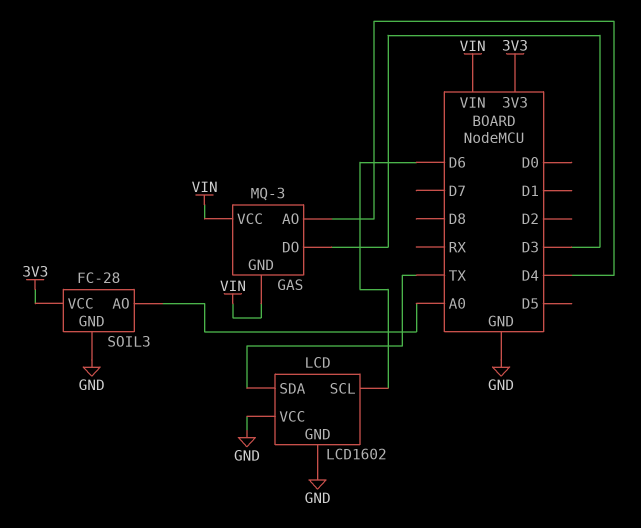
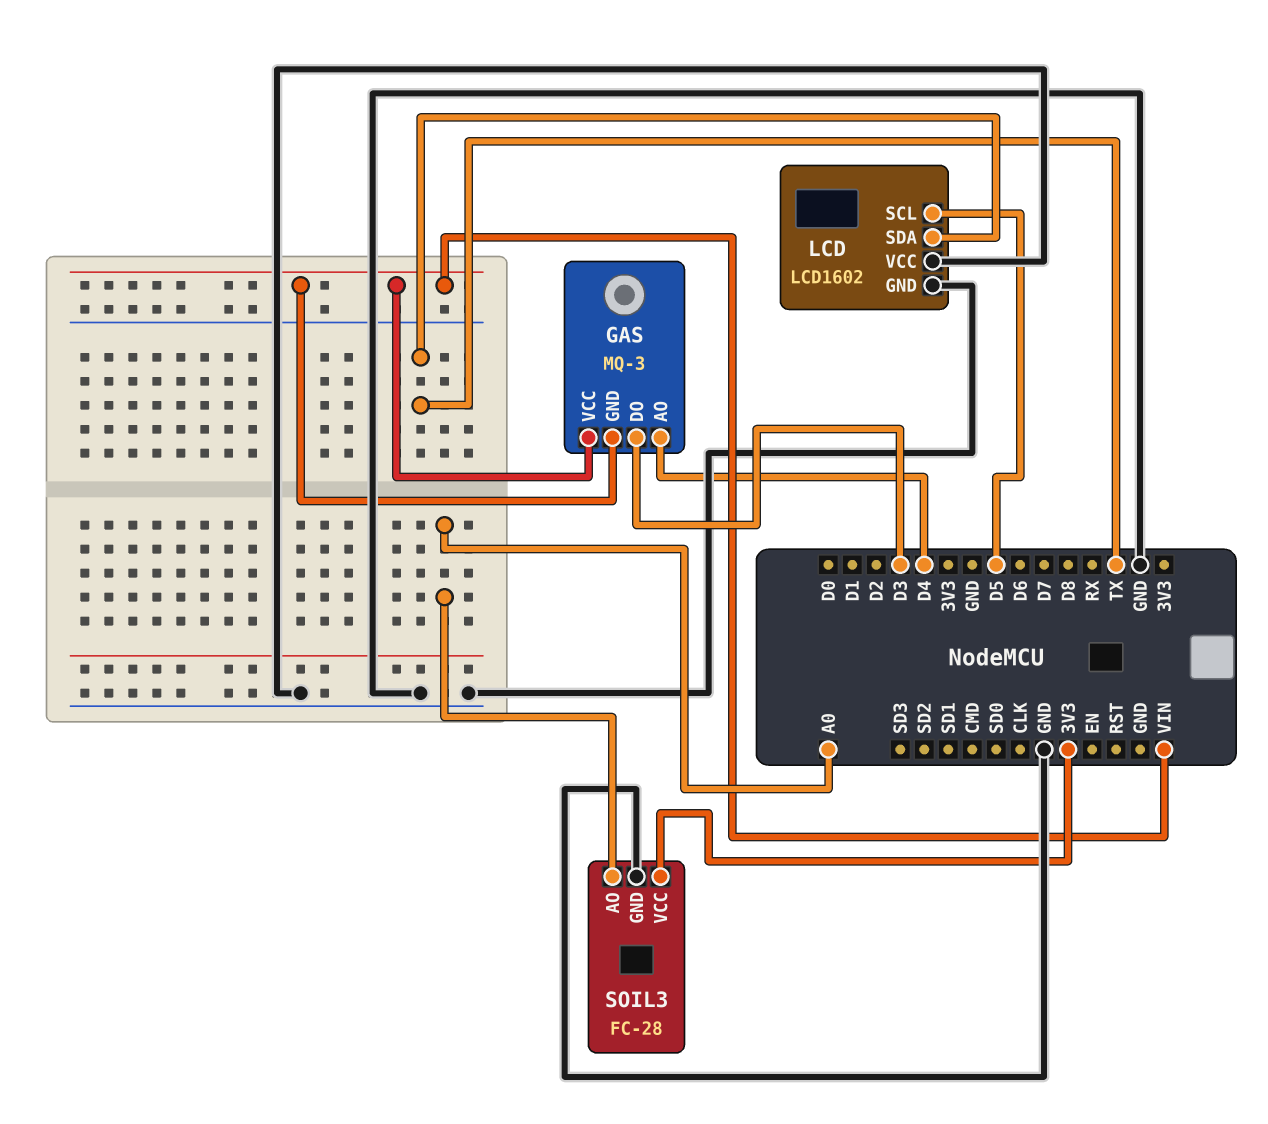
LCD pin SCL: D6 -> D5

